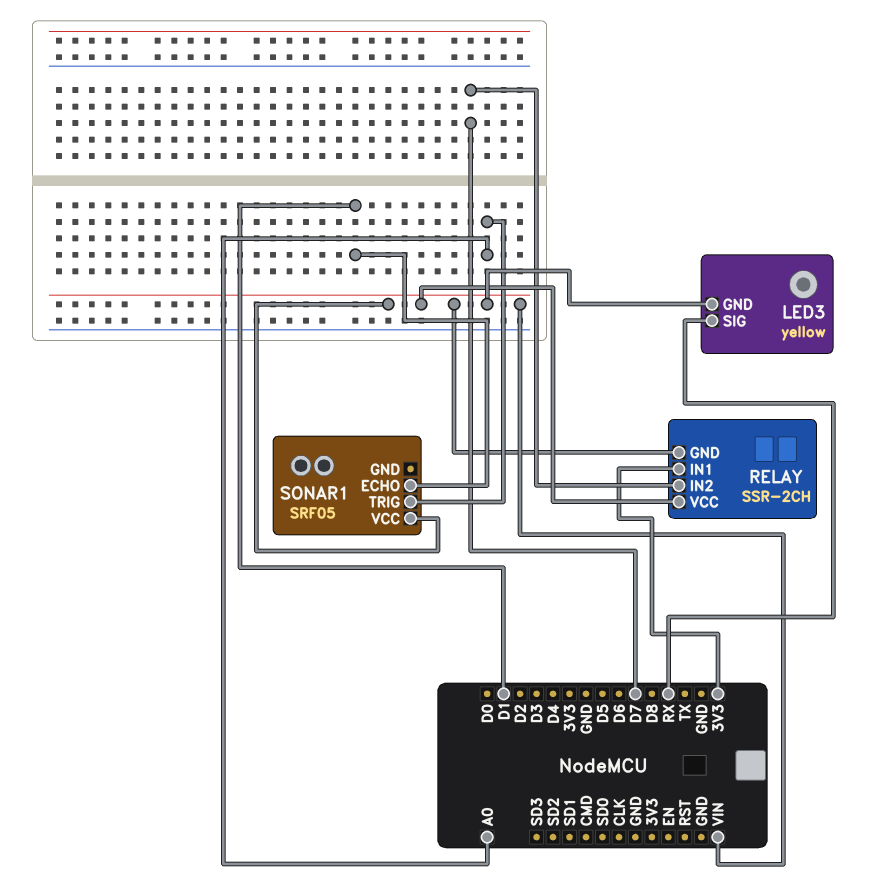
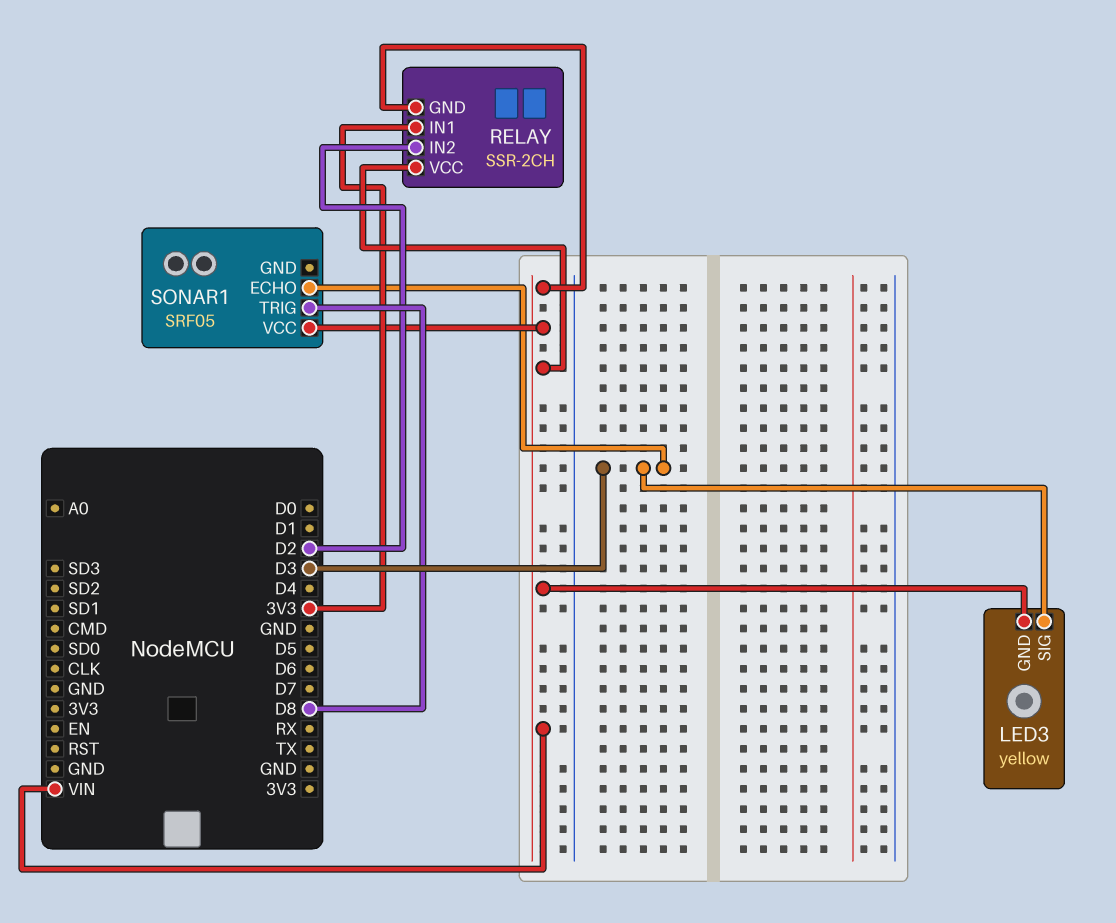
LED3 pin SIG: RX -> D3
RELAY pin IN2: D7 -> D2
SONAR1 pin ECHO: D1 -> D3
SONAR1 pin TRIG: A0 -> D8

